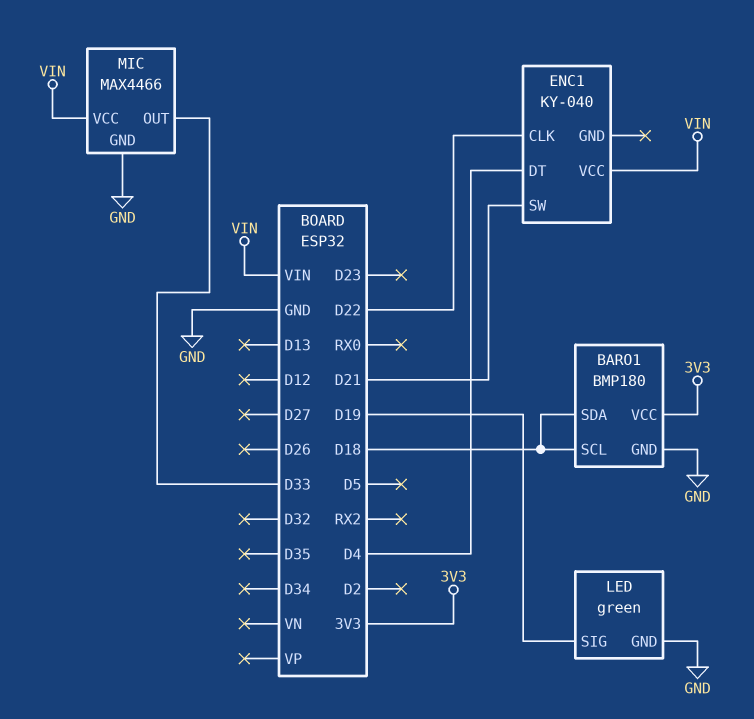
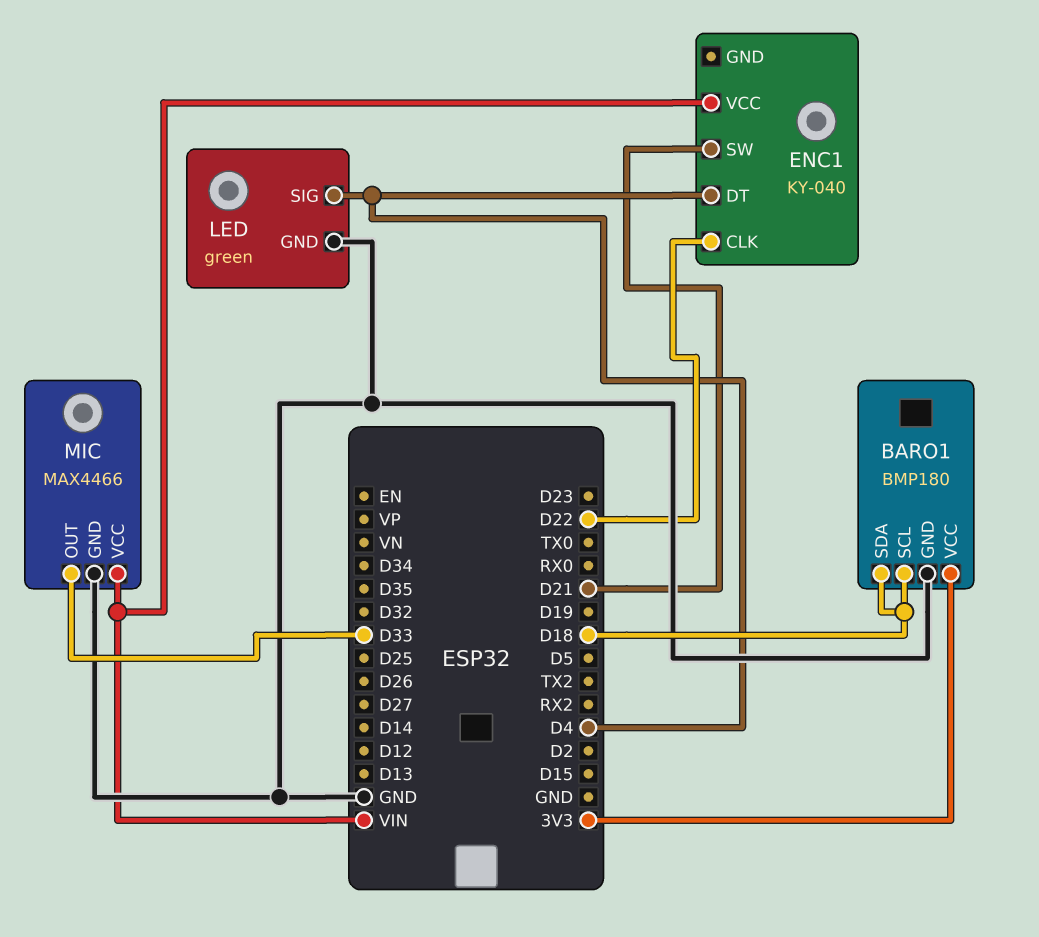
LED pin SIG: D19 -> D4

